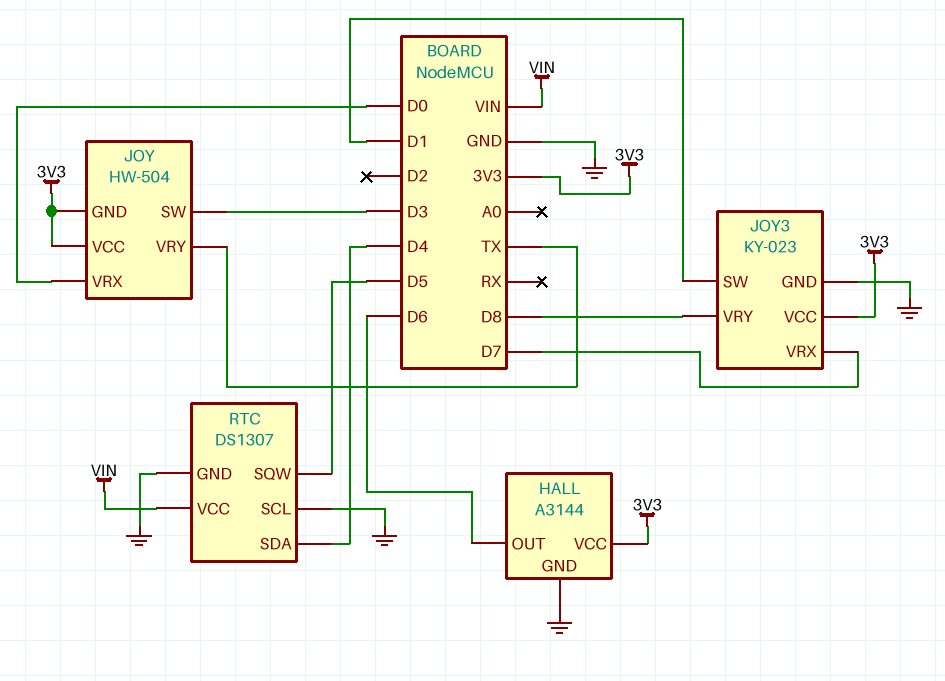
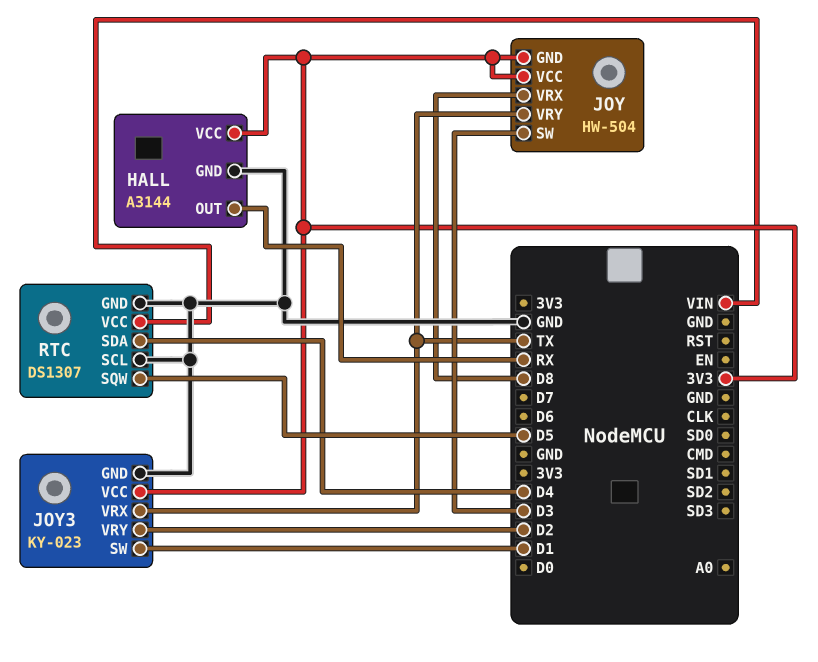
HALL pin OUT: D6 -> RX
JOY pin VRX: D0 -> D8
JOY3 pin VRX: D7 -> TX
JOY3 pin VRY: D8 -> D2

